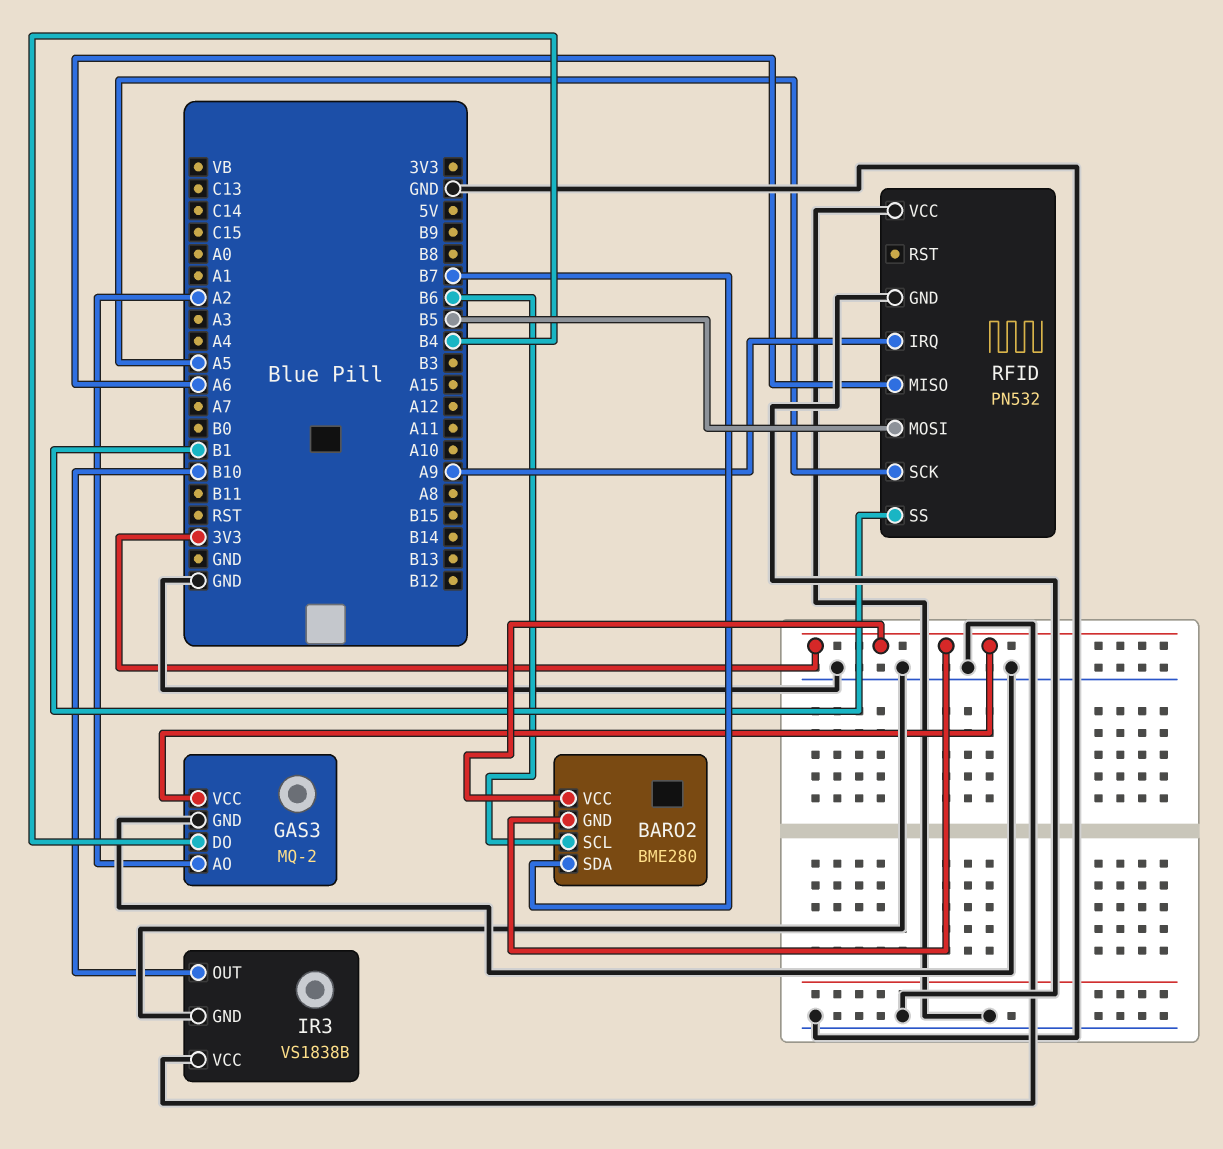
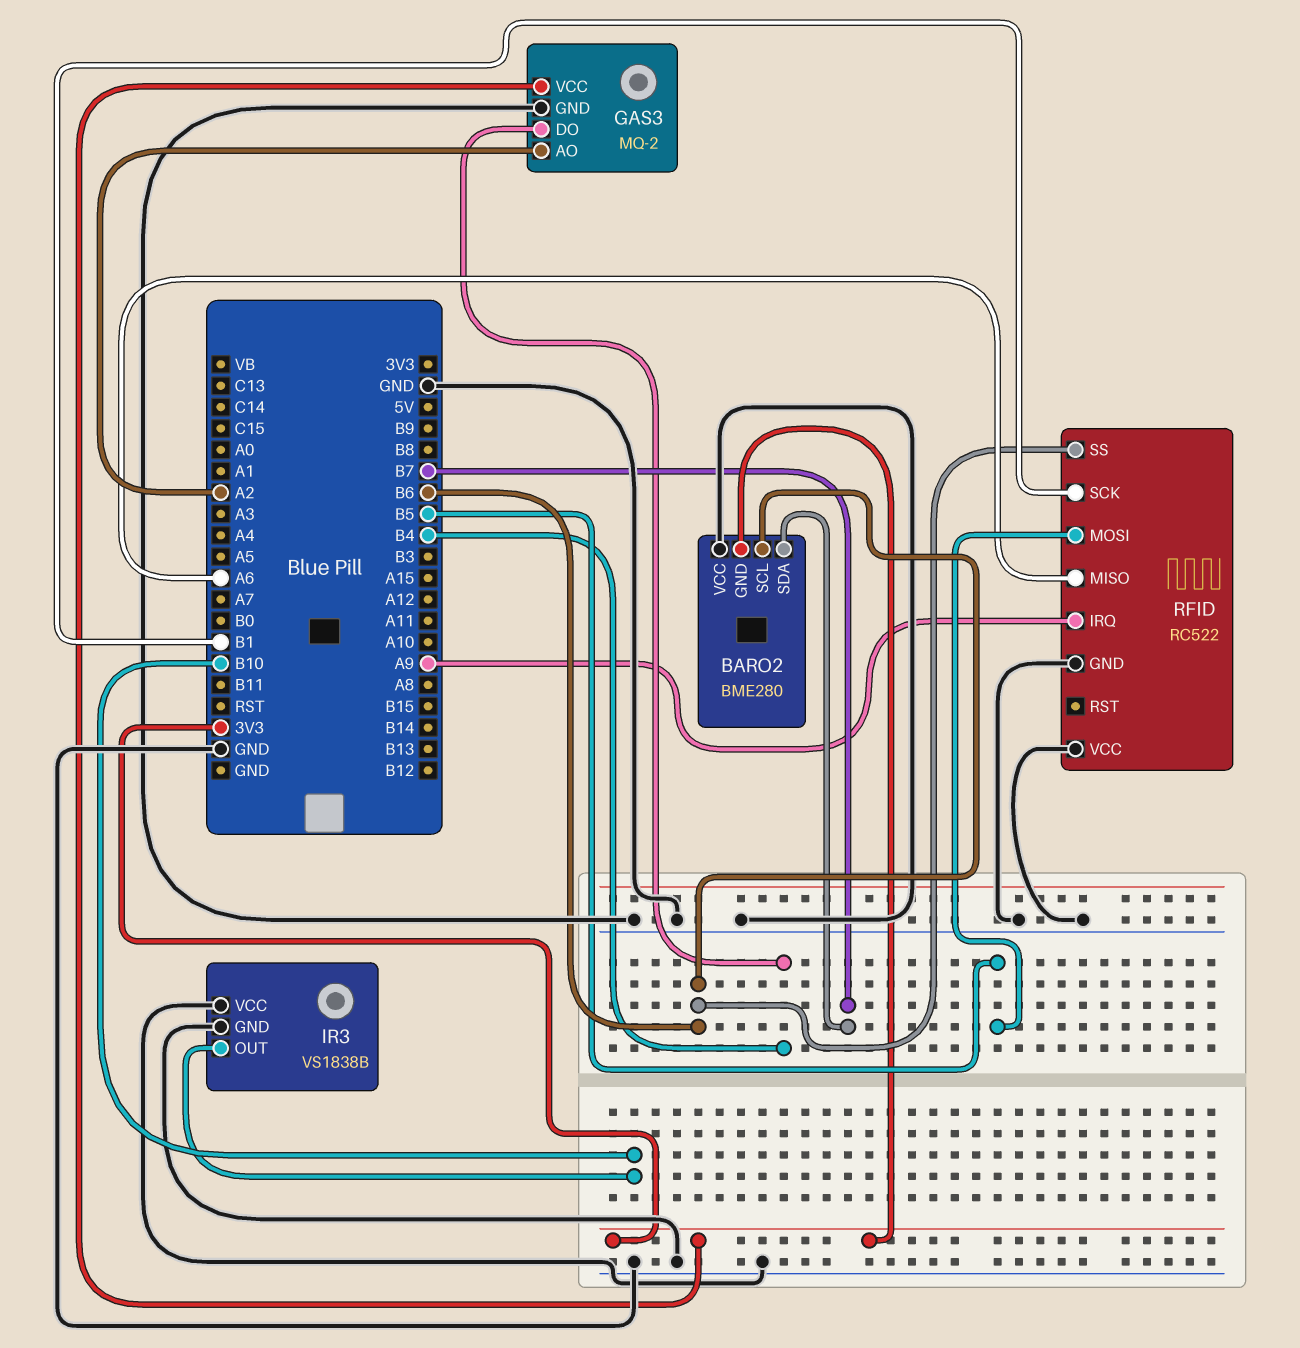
BARO2 pin VCC: 3V3 -> GND
RFID: PN532 -> RC522
RFID pin SCK: A5 -> B1
RFID pin SS: B1 -> B6

